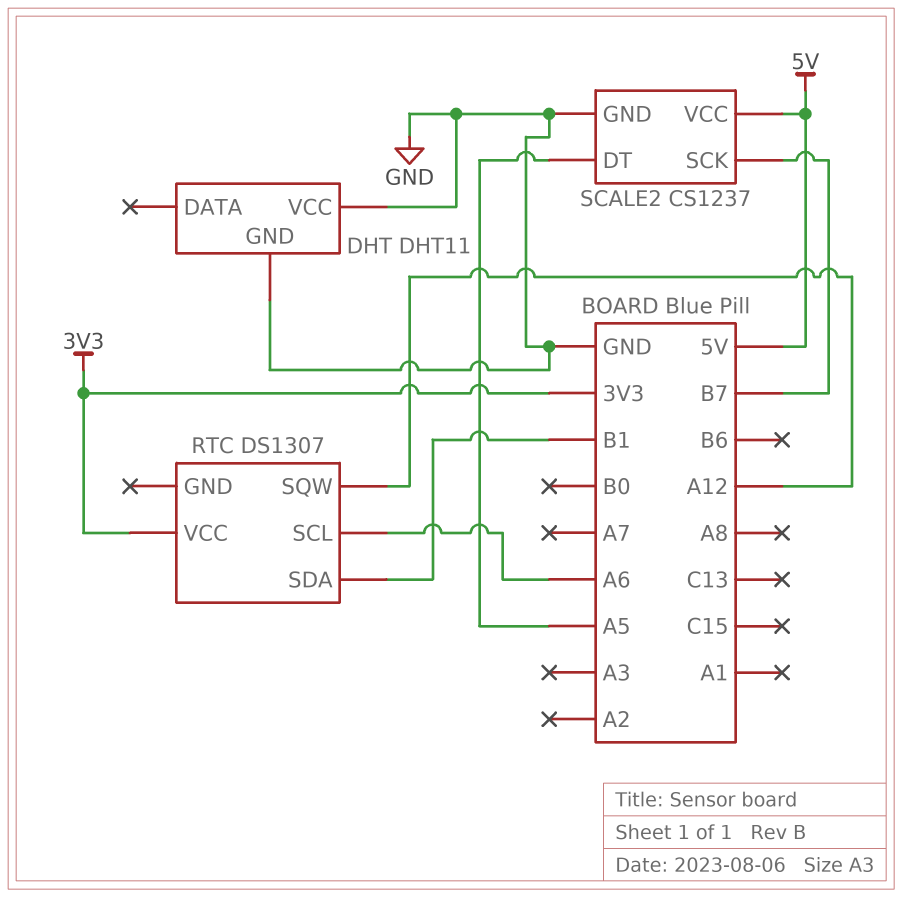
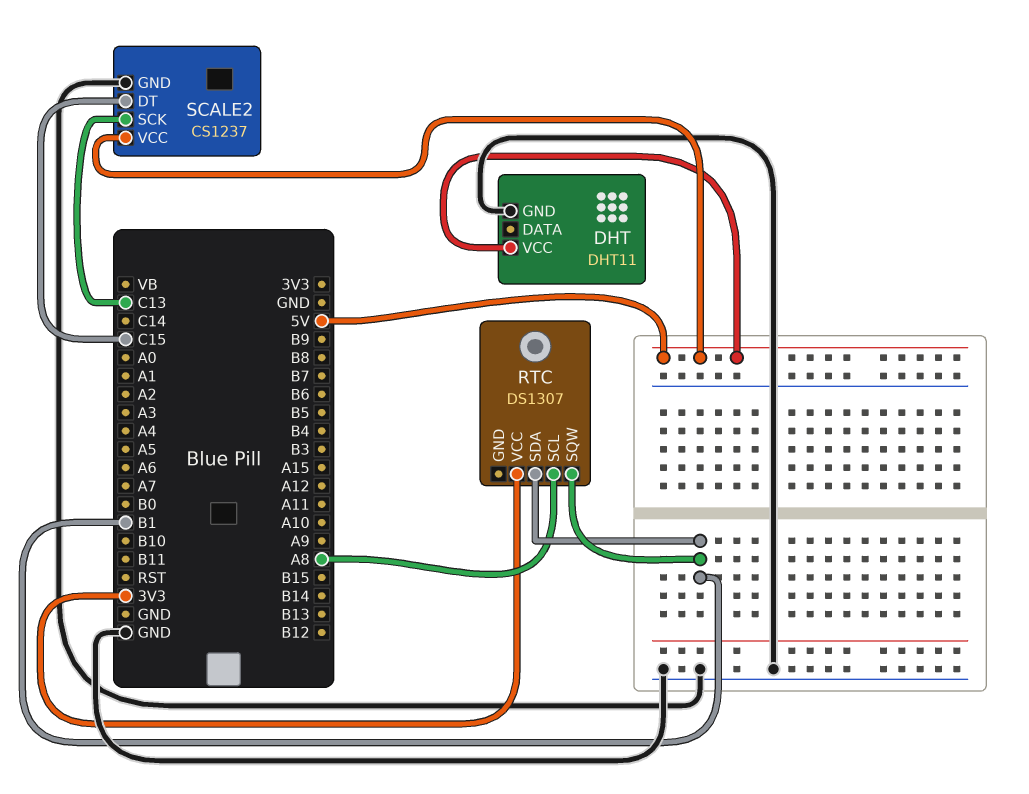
DHT pin VCC: GND -> 5V
RTC pin SCL: A6 -> A8
RTC pin SQW: A12 -> B1
SCALE2 pin DT: A5 -> C15
SCALE2 pin SCK: B7 -> C13

